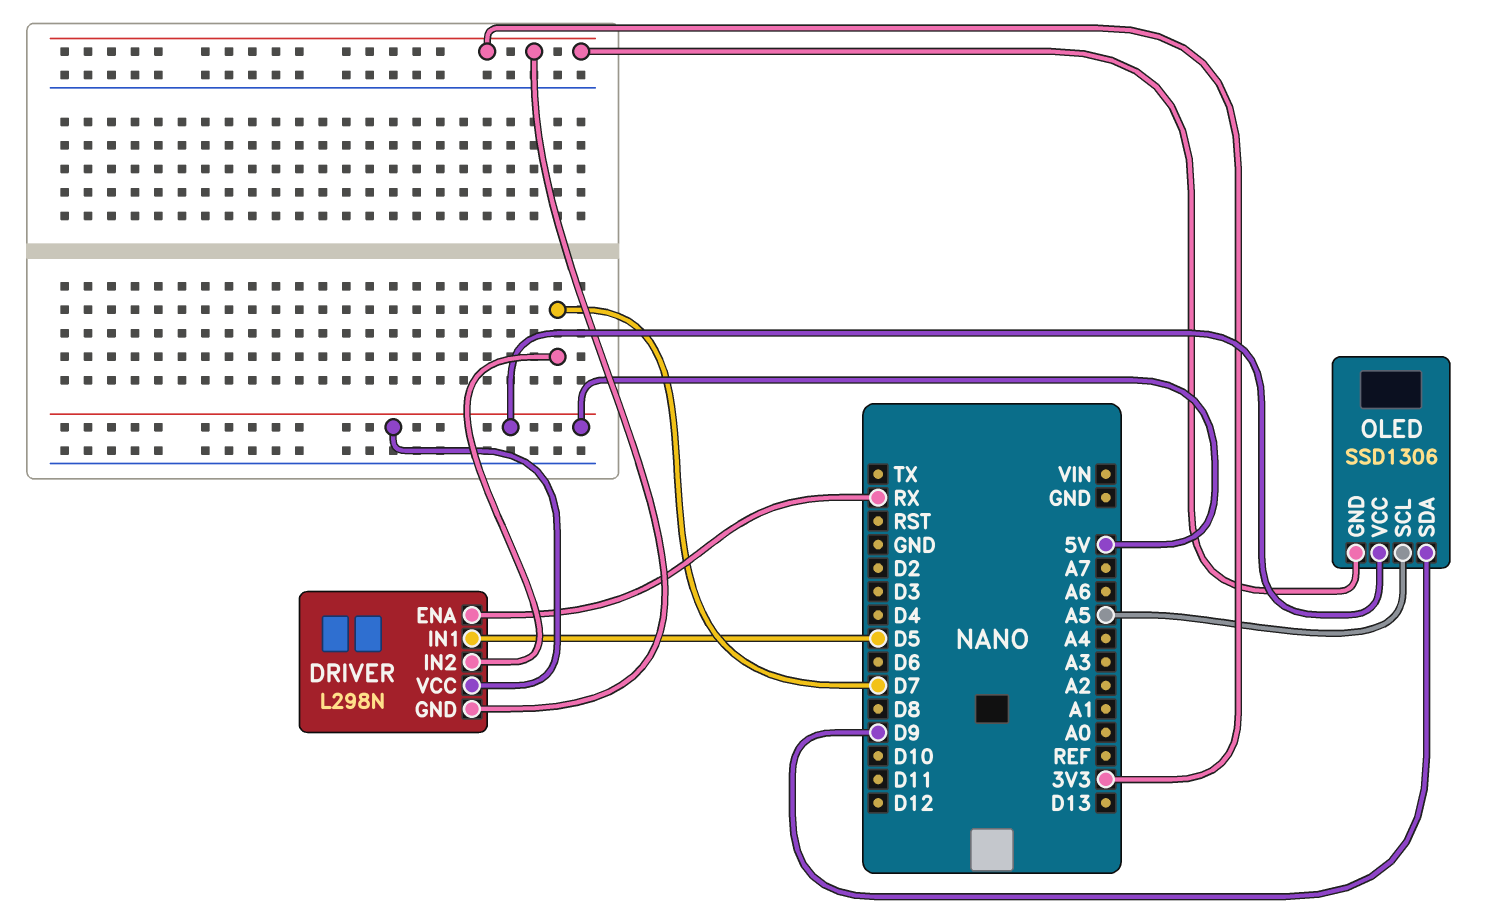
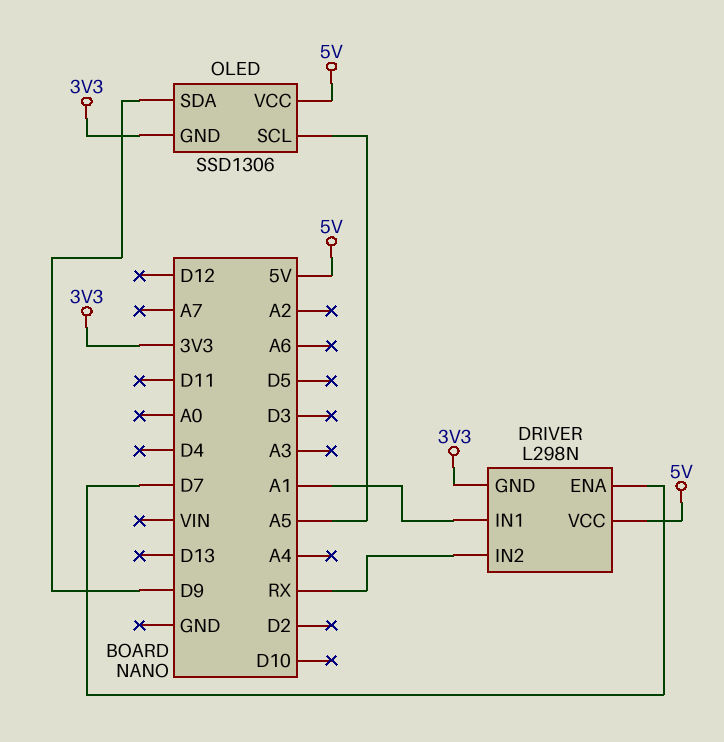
DRIVER pin ENA: RX -> D7
DRIVER pin IN1: D5 -> A1
DRIVER pin IN2: D7 -> RX

